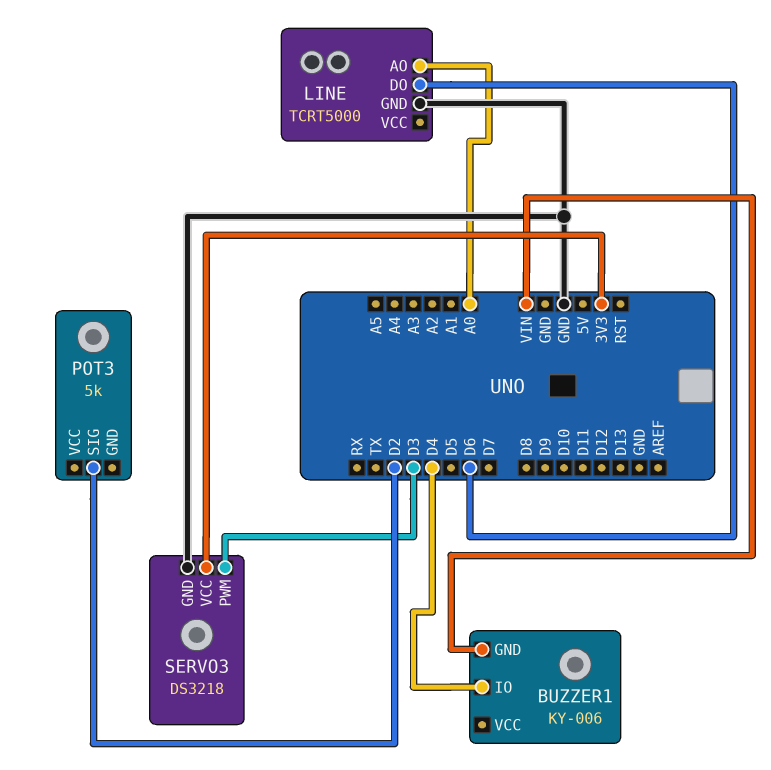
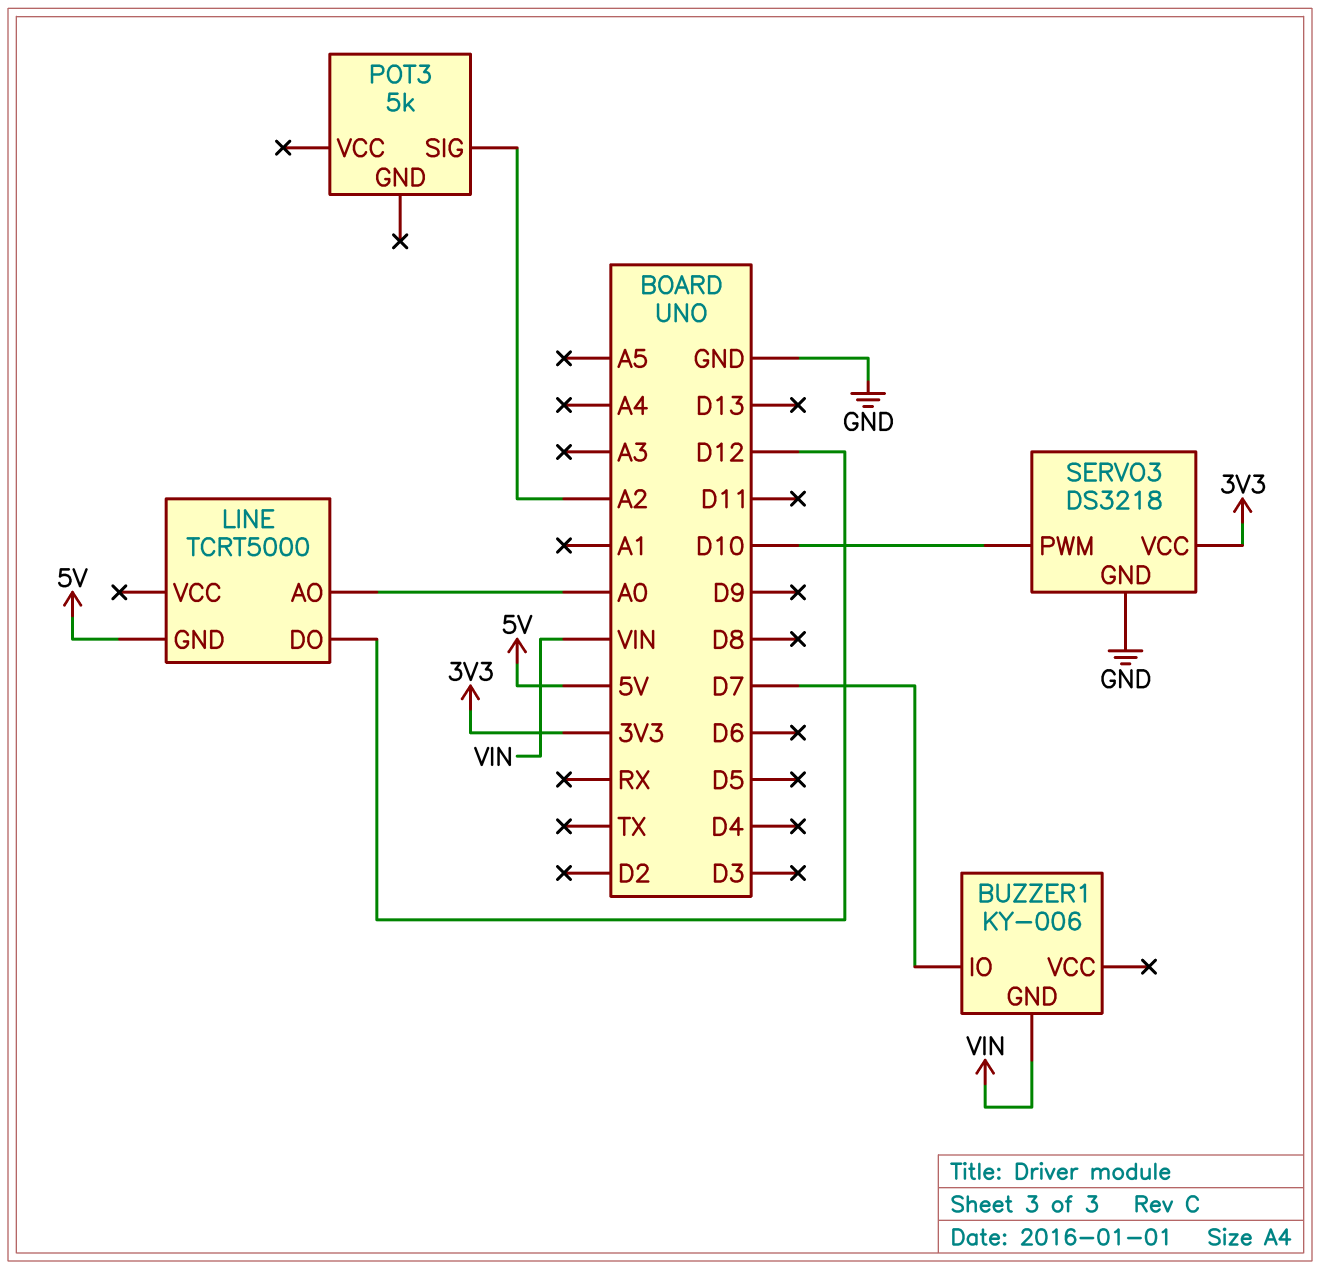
BUZZER1 pin IO: D4 -> D7
LINE pin DO: D6 -> D12
LINE pin GND: GND -> 5V
POT3 pin SIG: D2 -> A2
SERVO3 pin PWM: D3 -> D10

